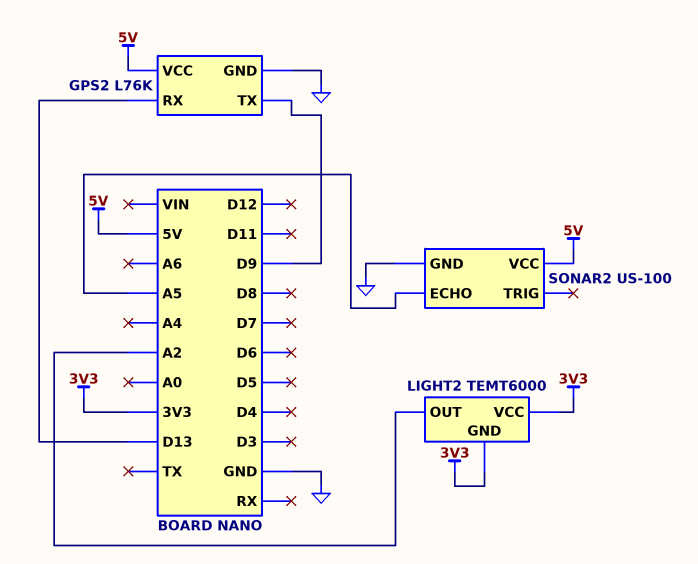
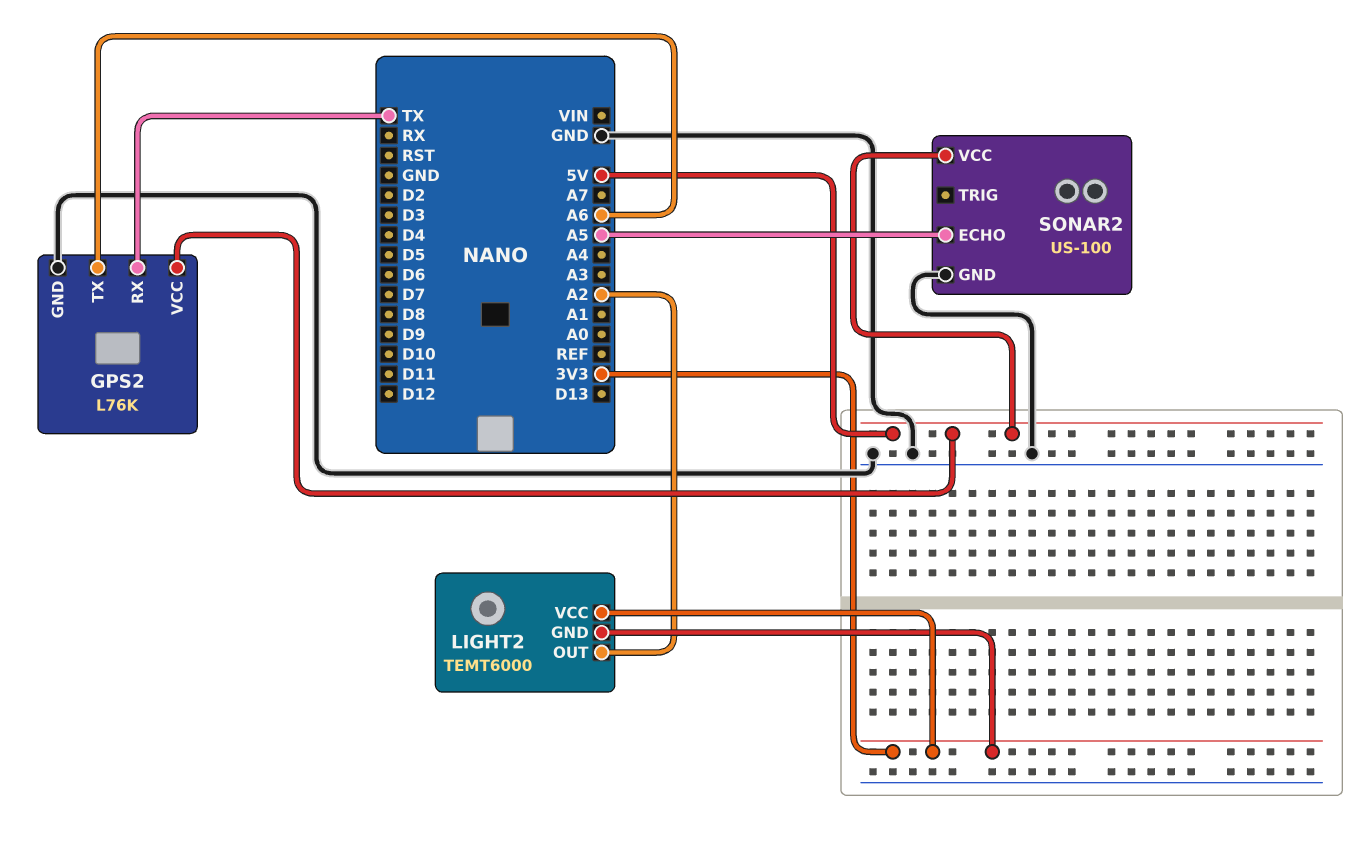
GPS2 pin RX: D13 -> TX
GPS2 pin TX: D9 -> A6

